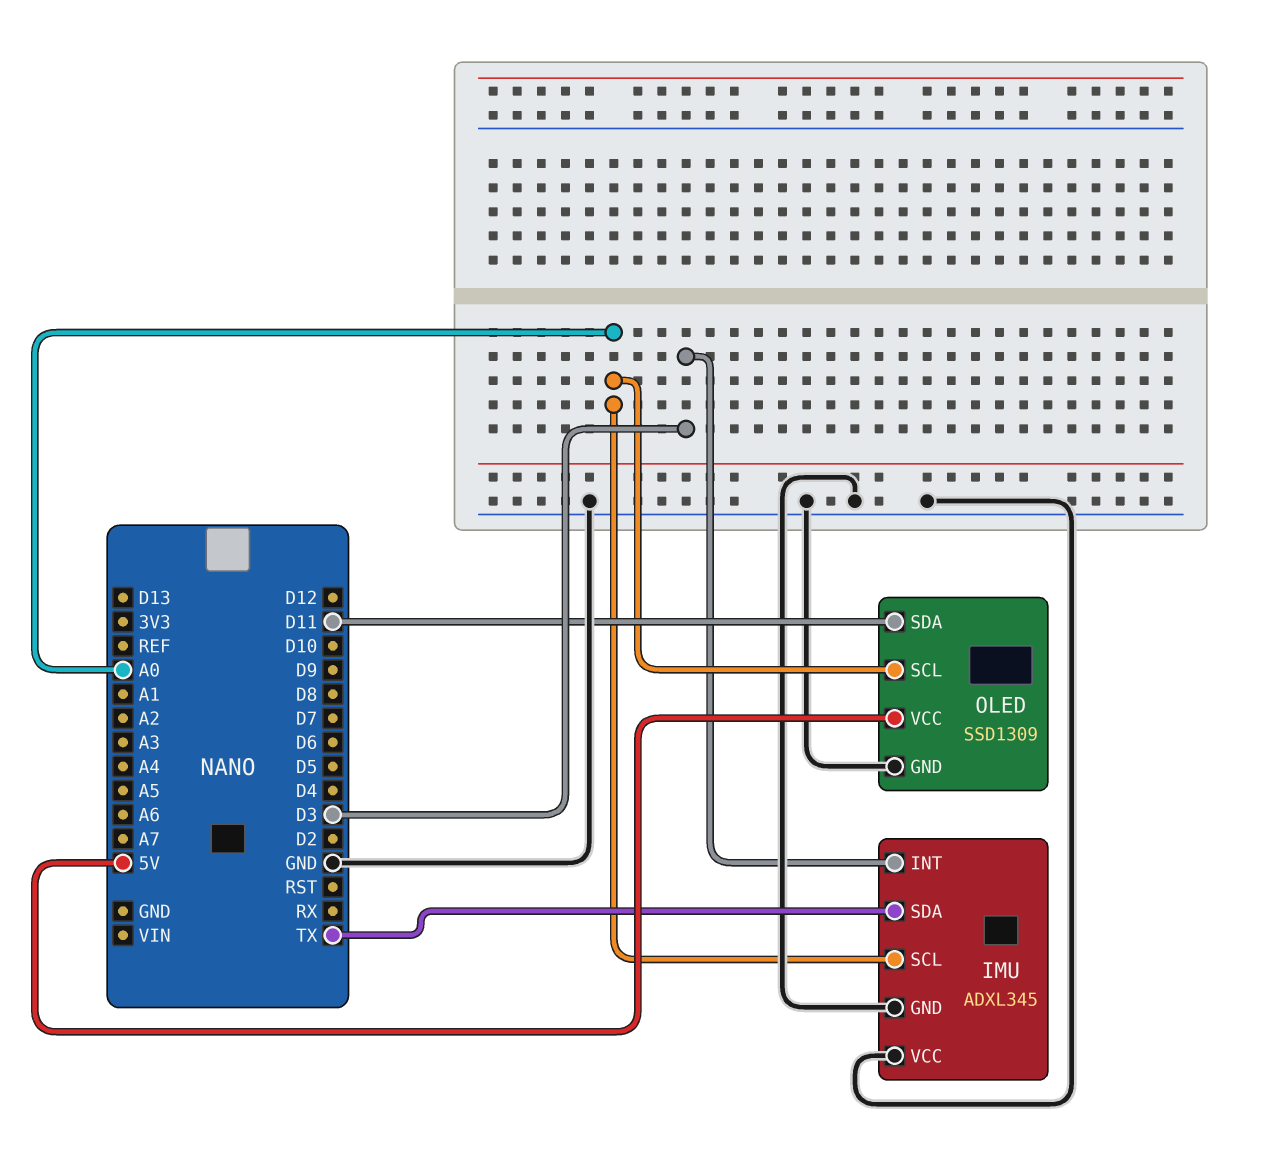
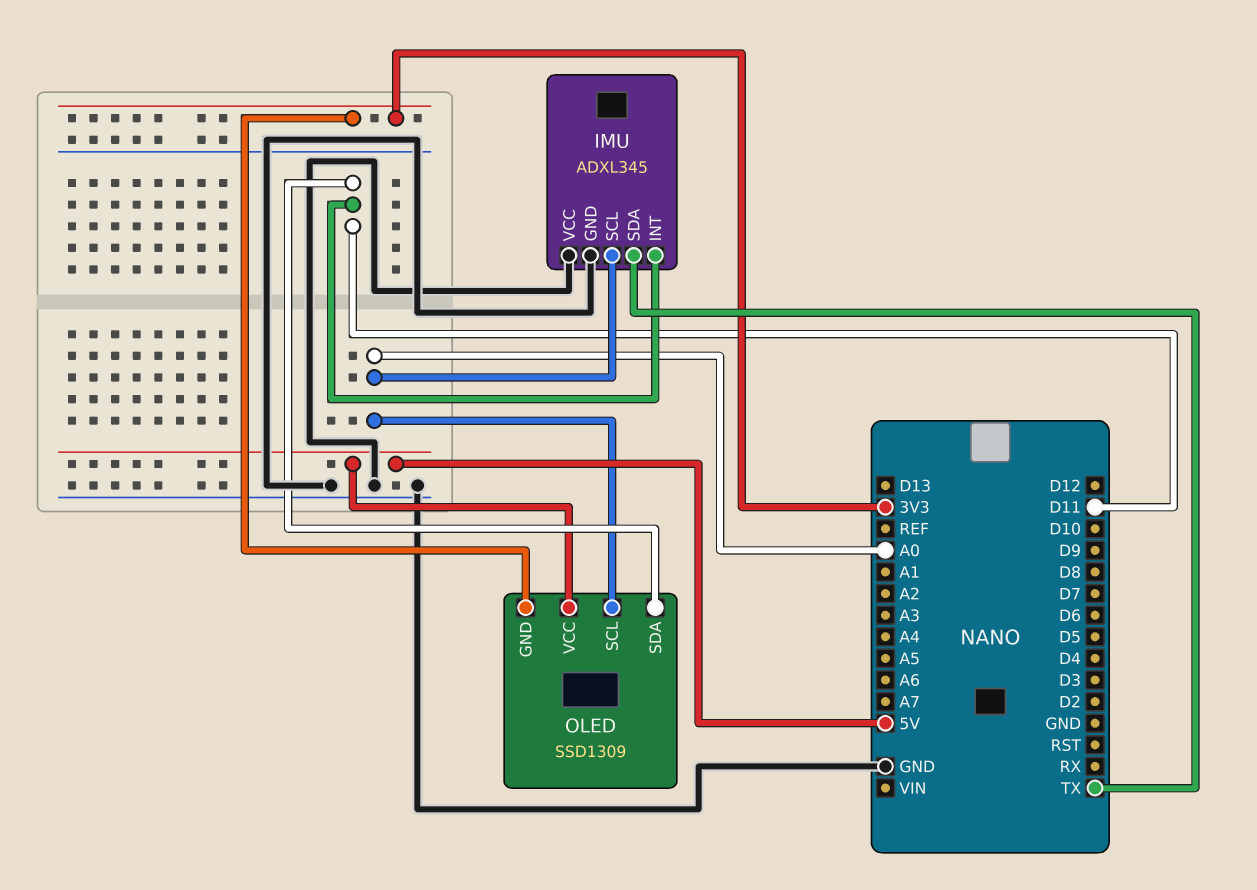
IMU pin INT: D3 -> D11
OLED pin GND: GND -> 3V3

